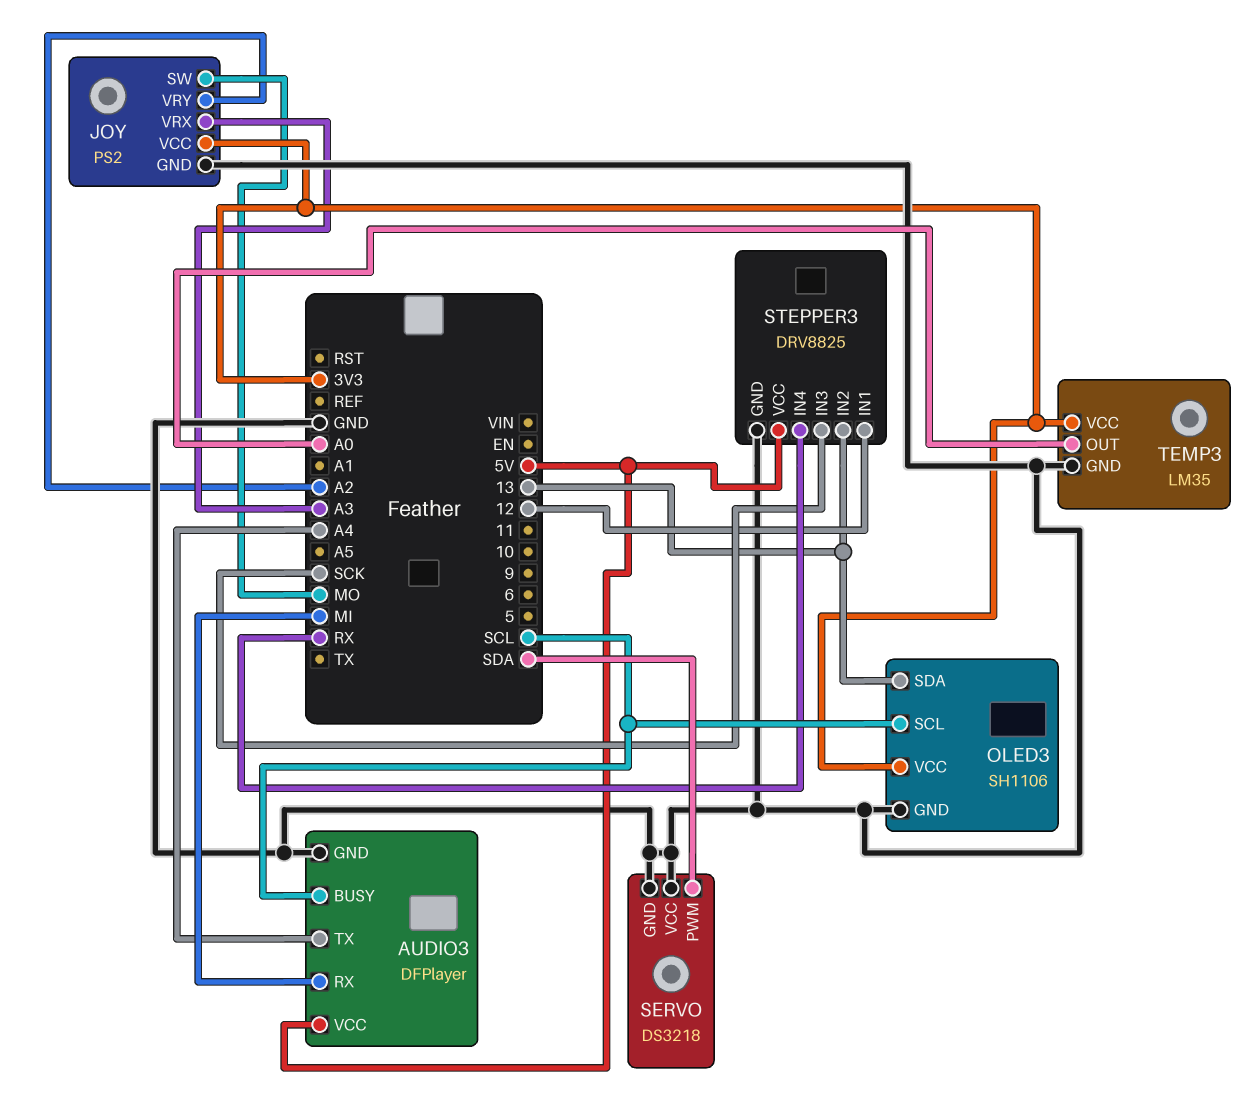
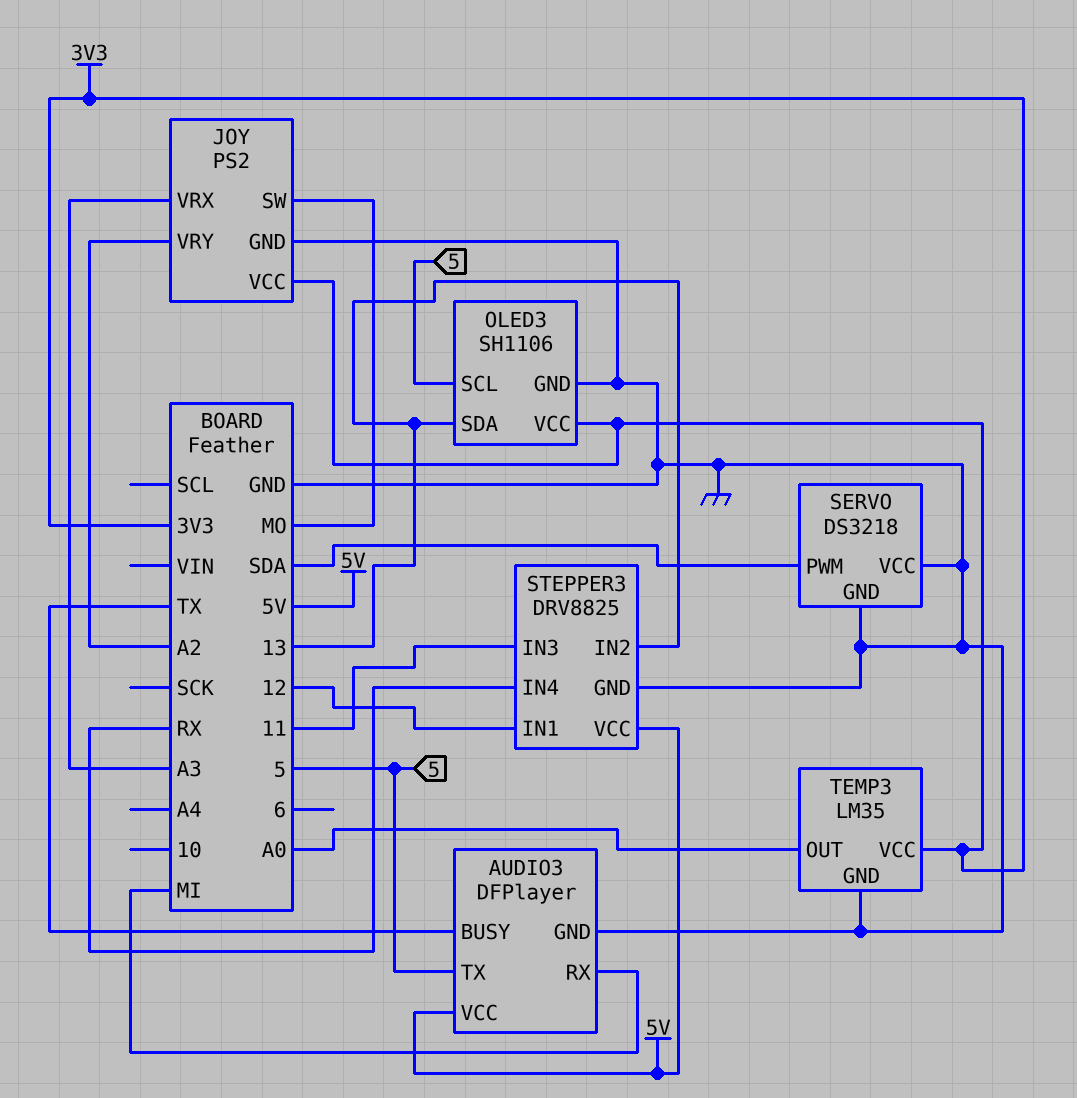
AUDIO3 pin BUSY: SCL -> TX
AUDIO3 pin TX: A4 -> 5
OLED3 pin SCL: SCL -> 5
STEPPER3 pin IN3: SCK -> 11

